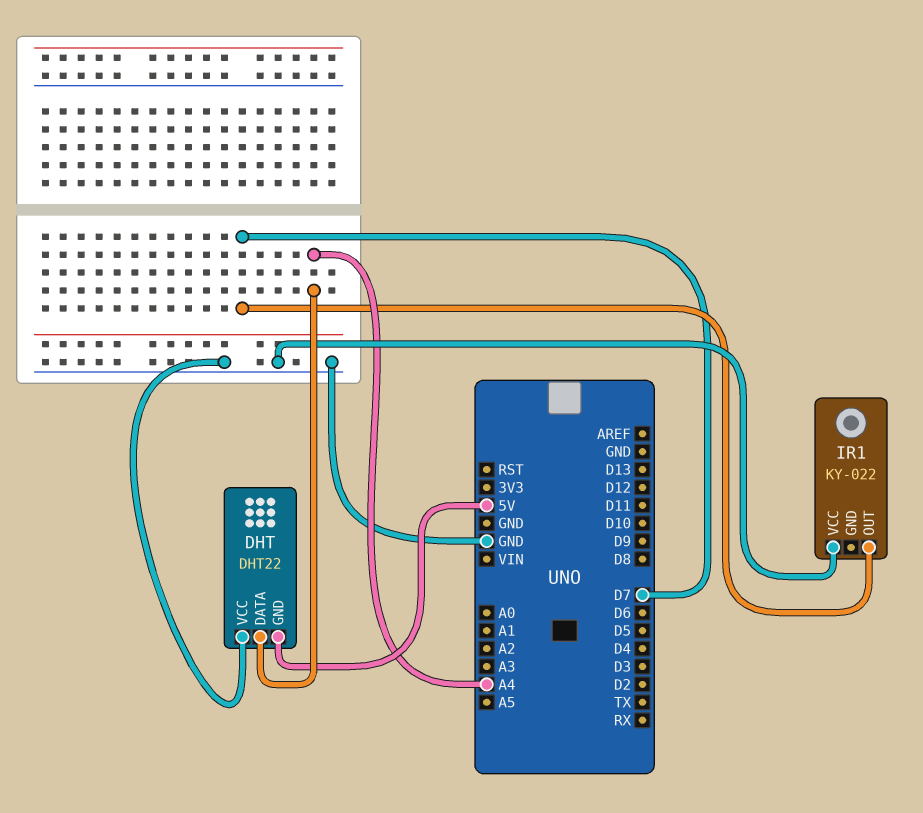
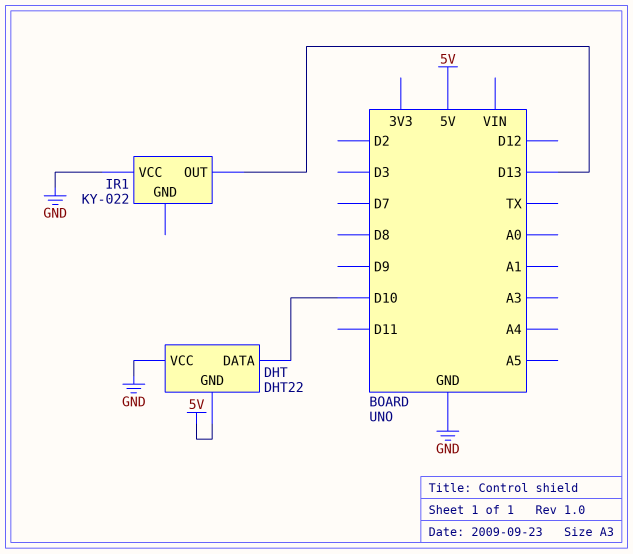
DHT pin DATA: A4 -> D10
IR1 pin OUT: D7 -> D13

